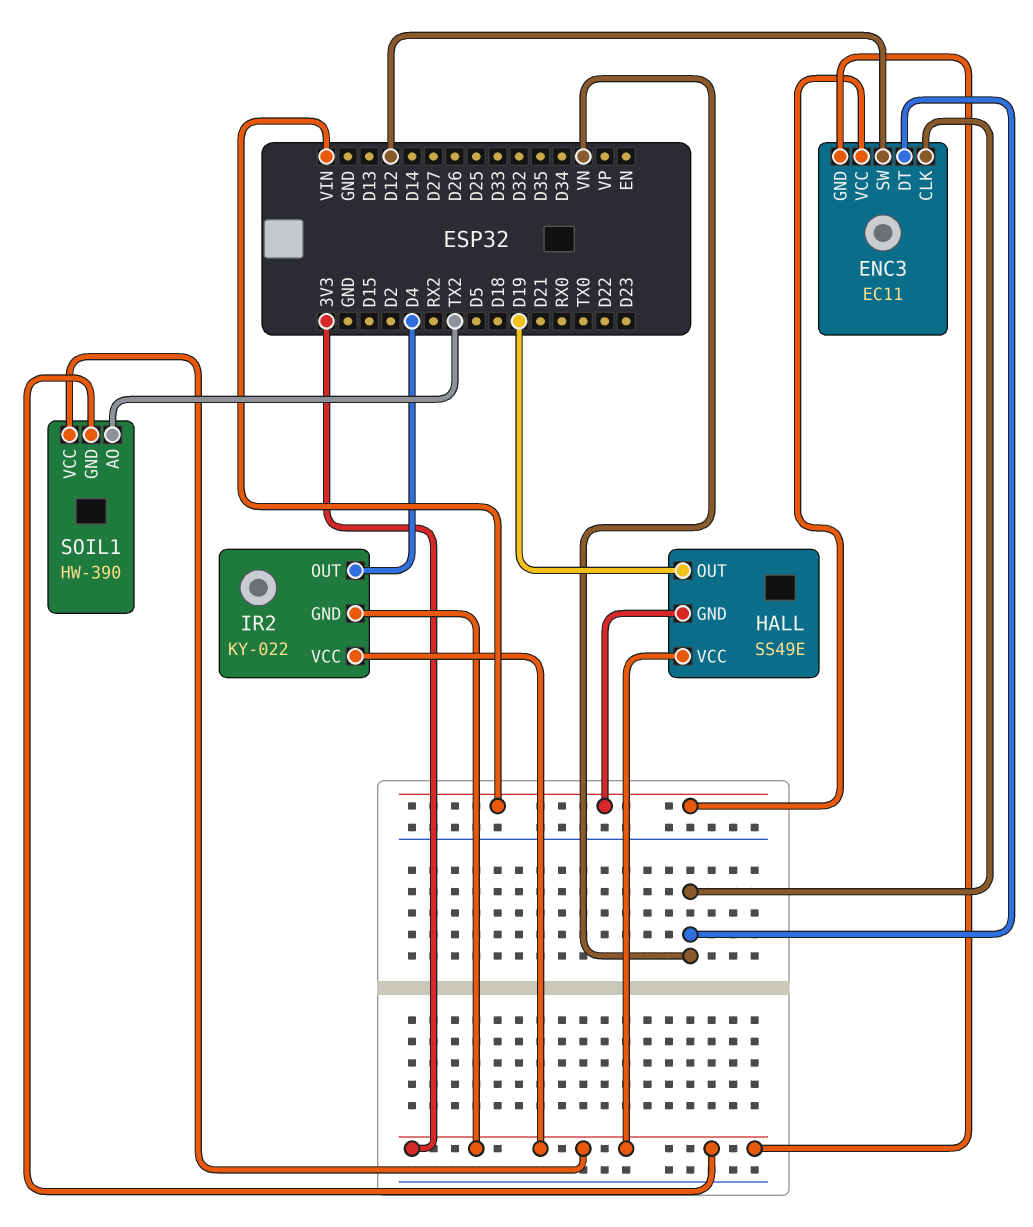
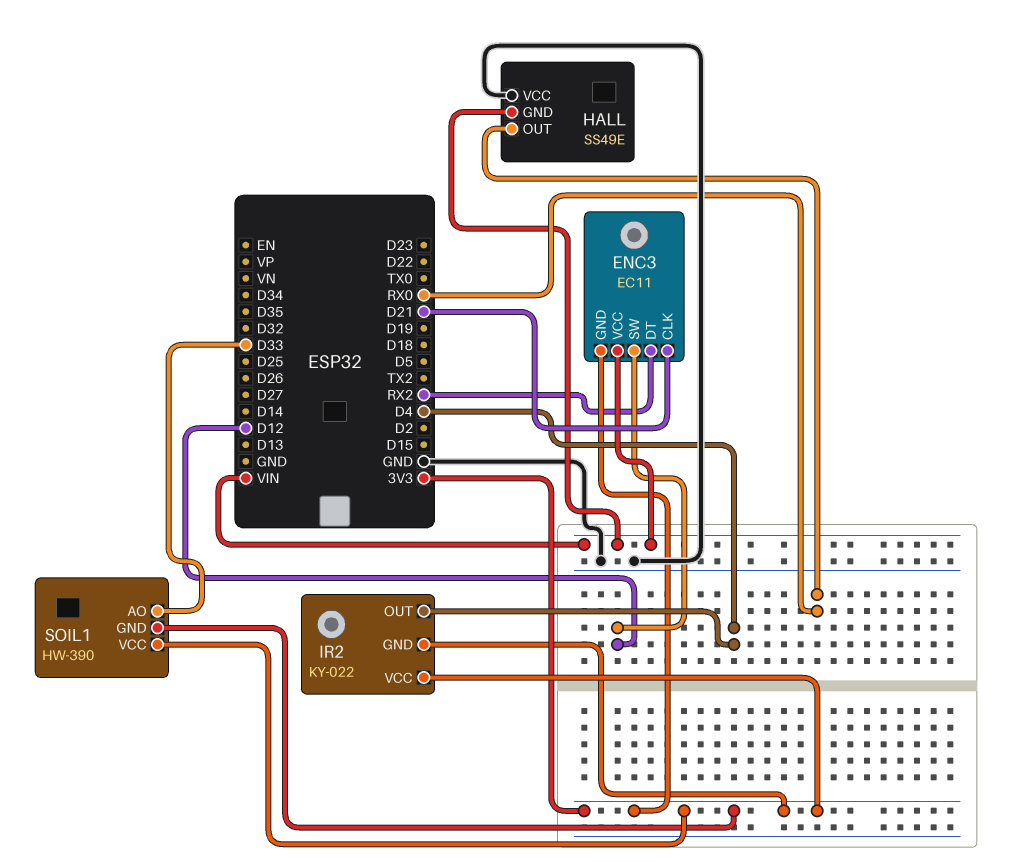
ENC3 pin CLK: VN -> D21
ENC3 pin DT: VN -> RX2
HALL pin OUT: D19 -> RX0
HALL pin VCC: 3V3 -> GND
SOIL1 pin AO: TX2 -> D33

